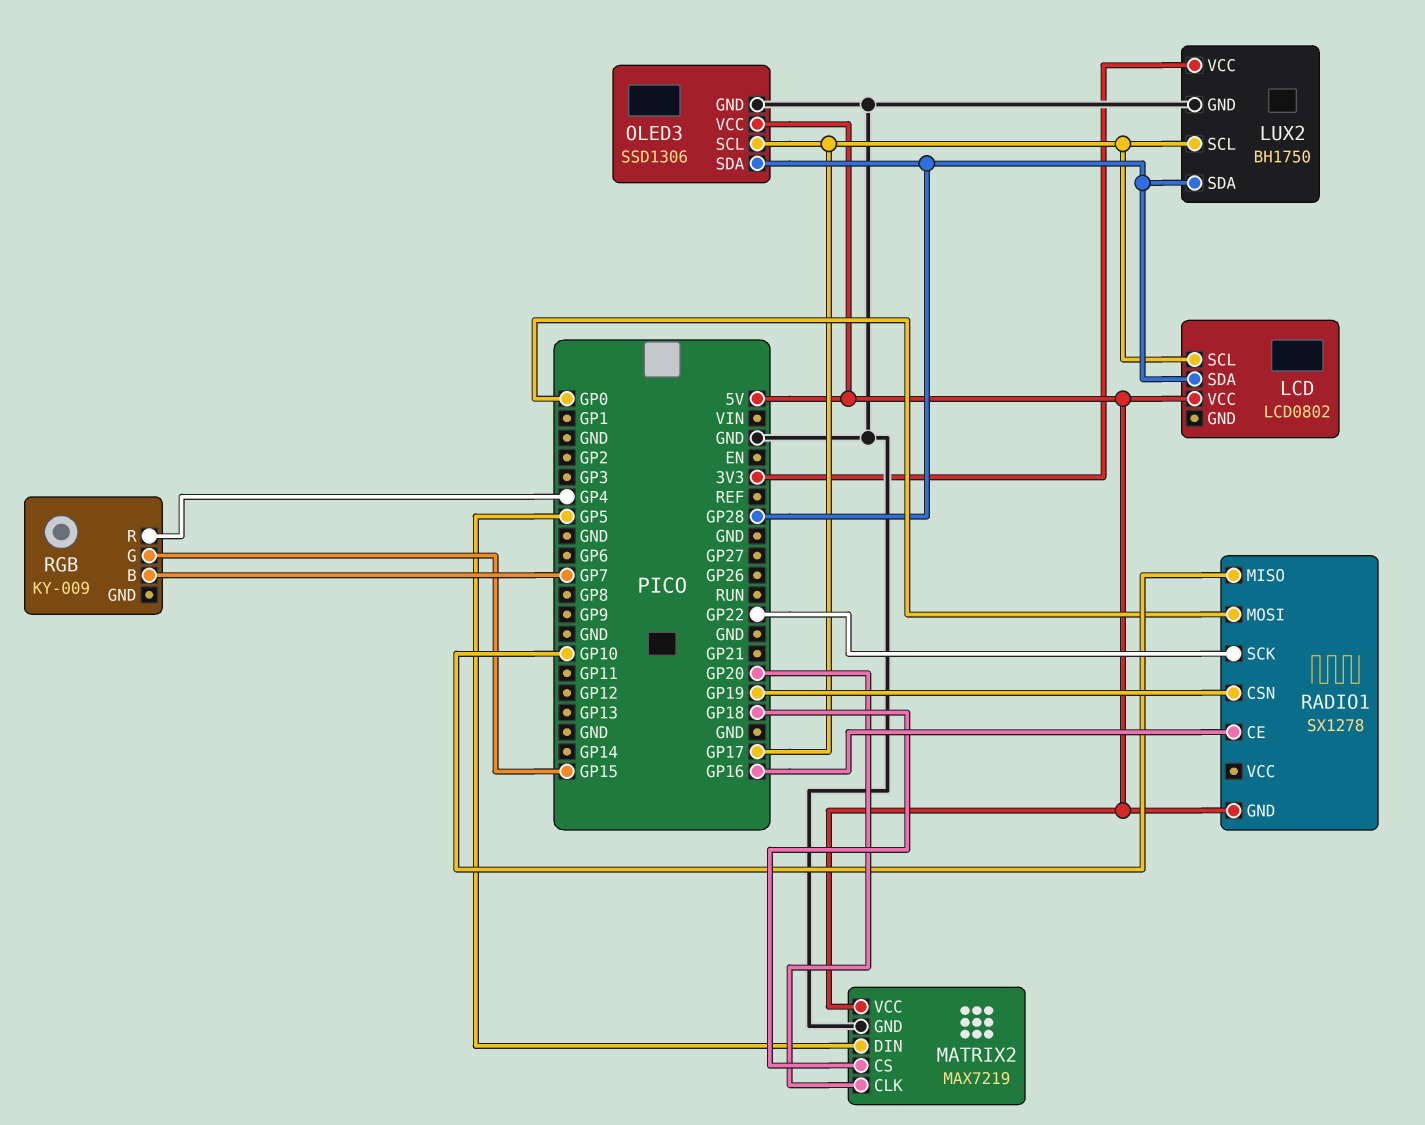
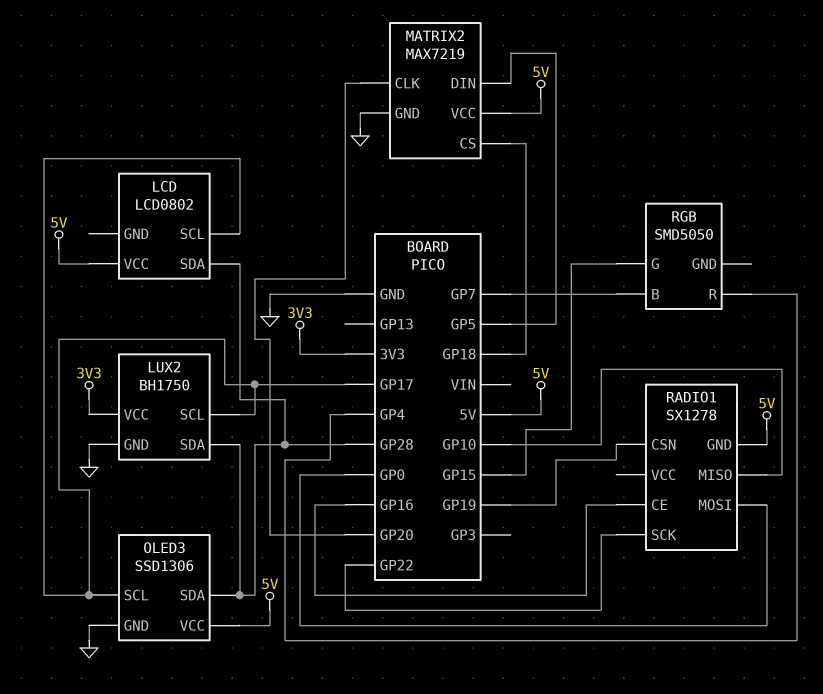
RGB: KY-009 -> SMD5050

